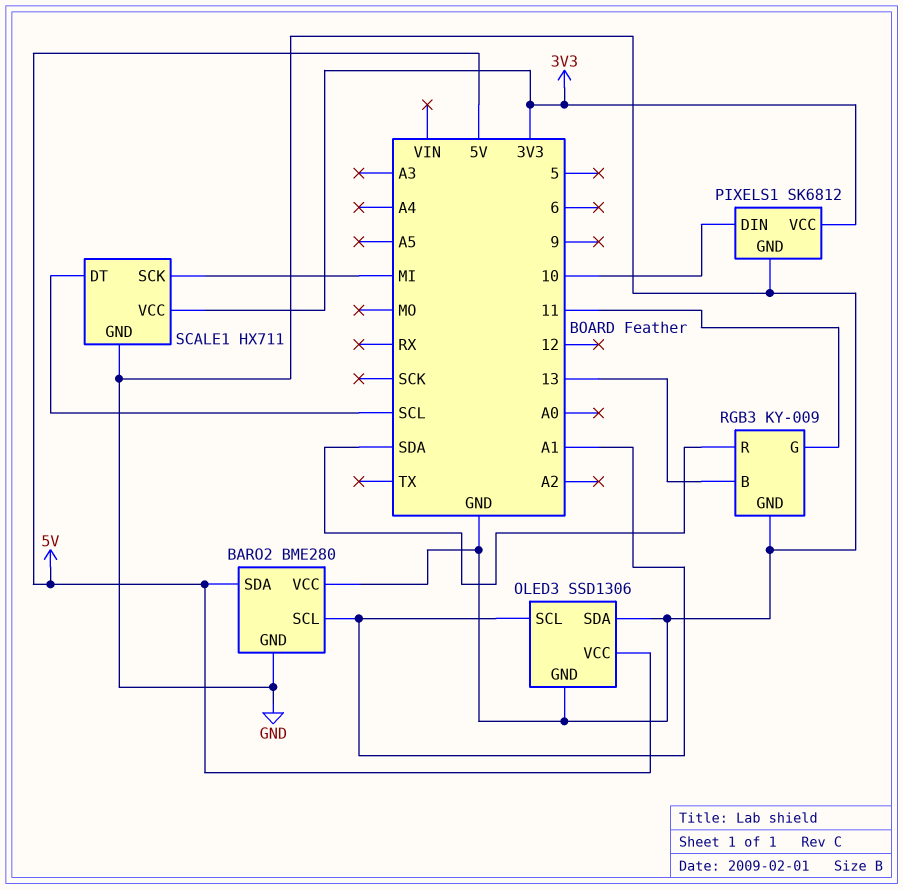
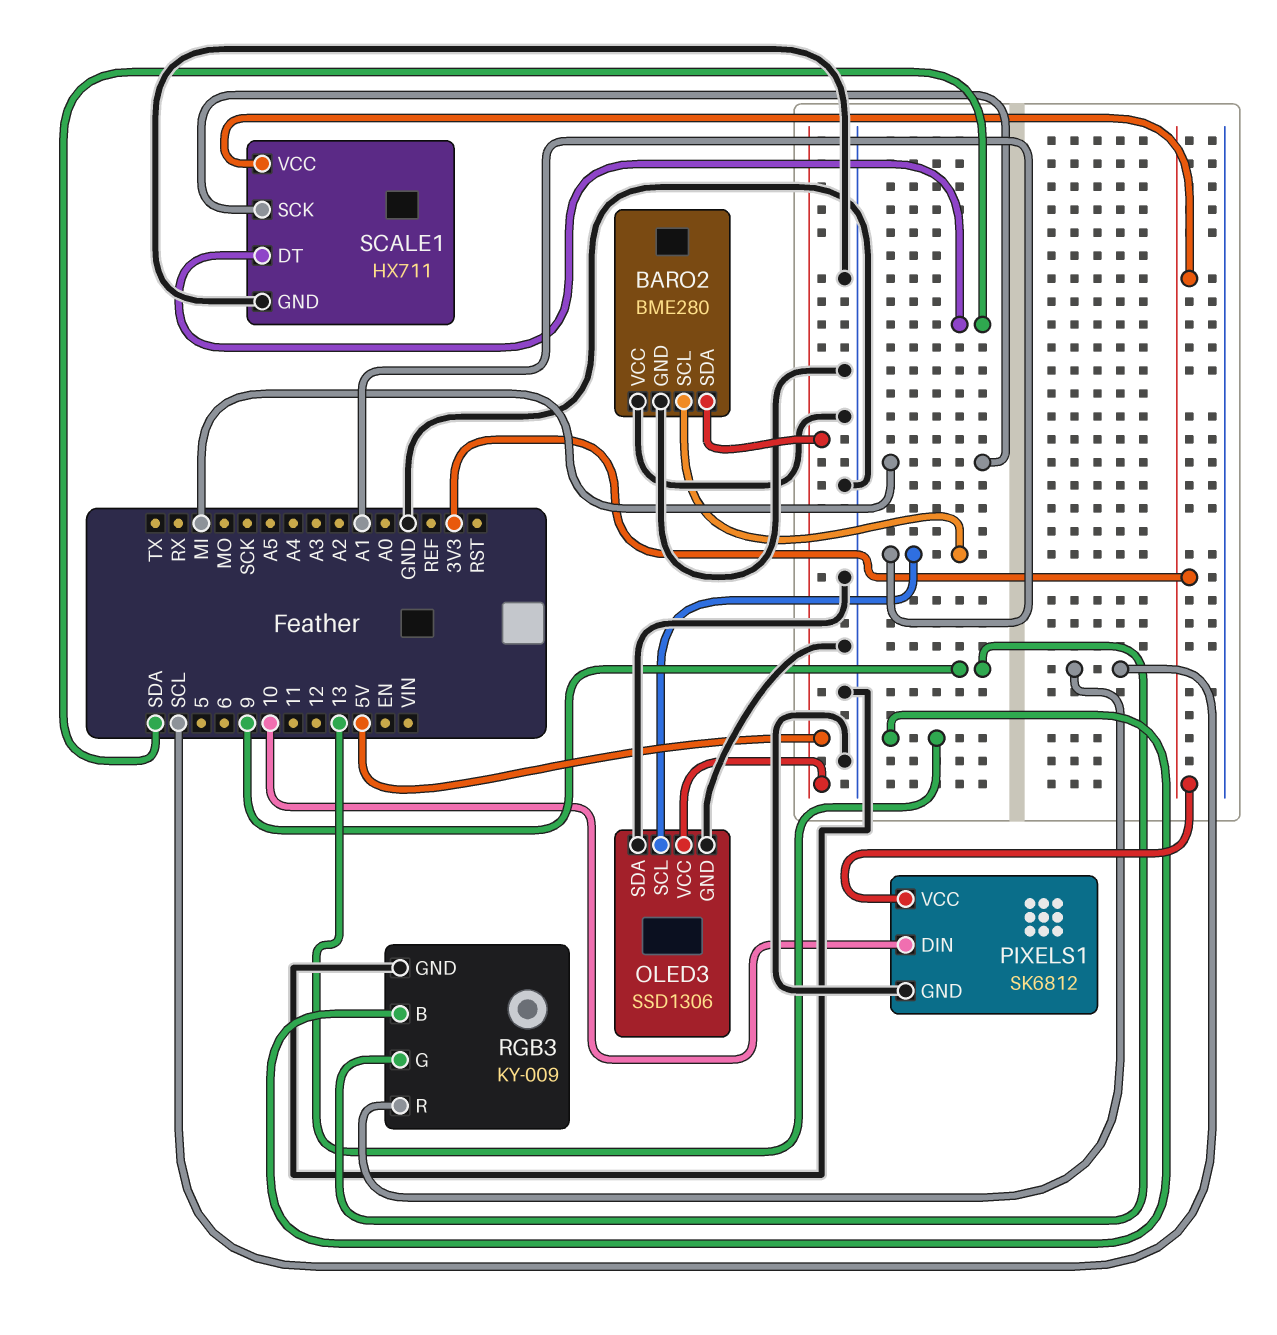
RGB3 pin G: 11 -> 9
RGB3 pin R: SDA -> SCL
SCALE1 pin DT: SCL -> SDA

